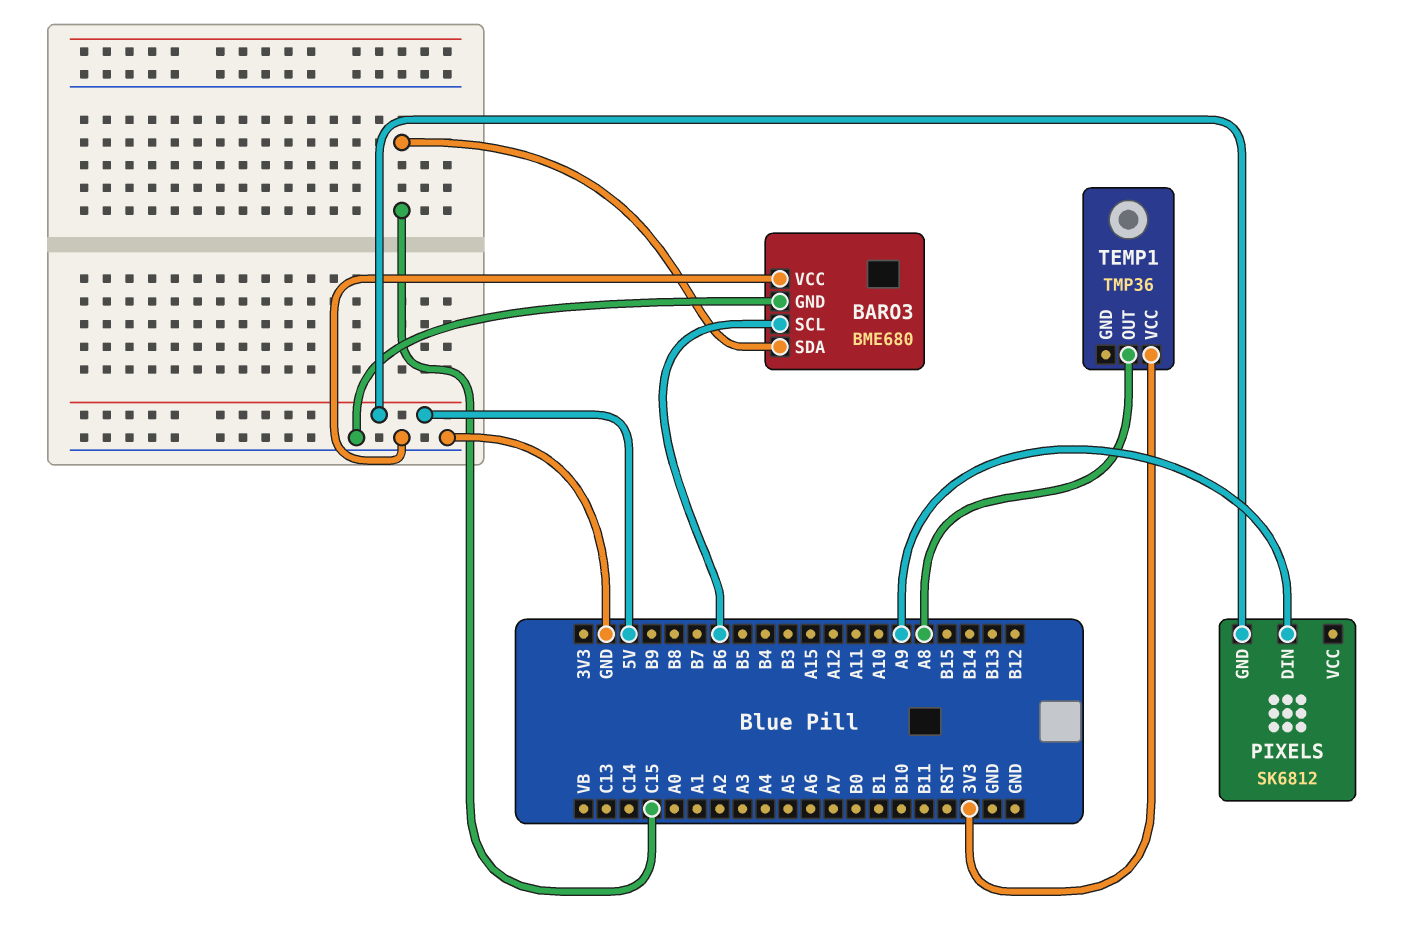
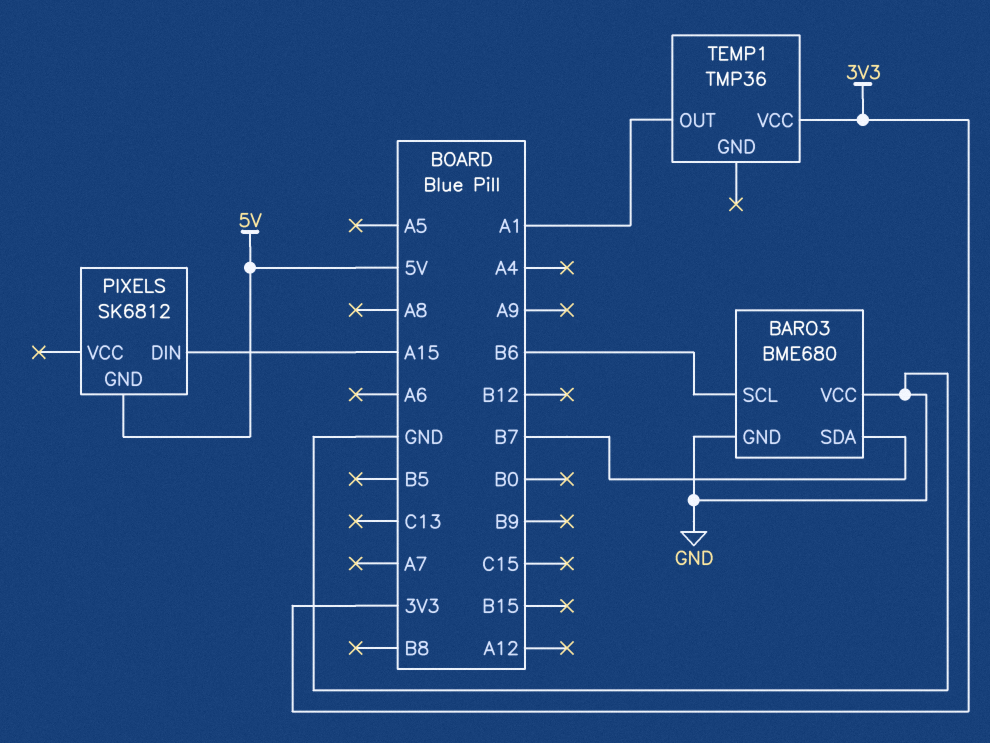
BARO3 pin SDA: C15 -> B7
PIXELS pin DIN: A9 -> A15
TEMP1 pin OUT: A8 -> A1

